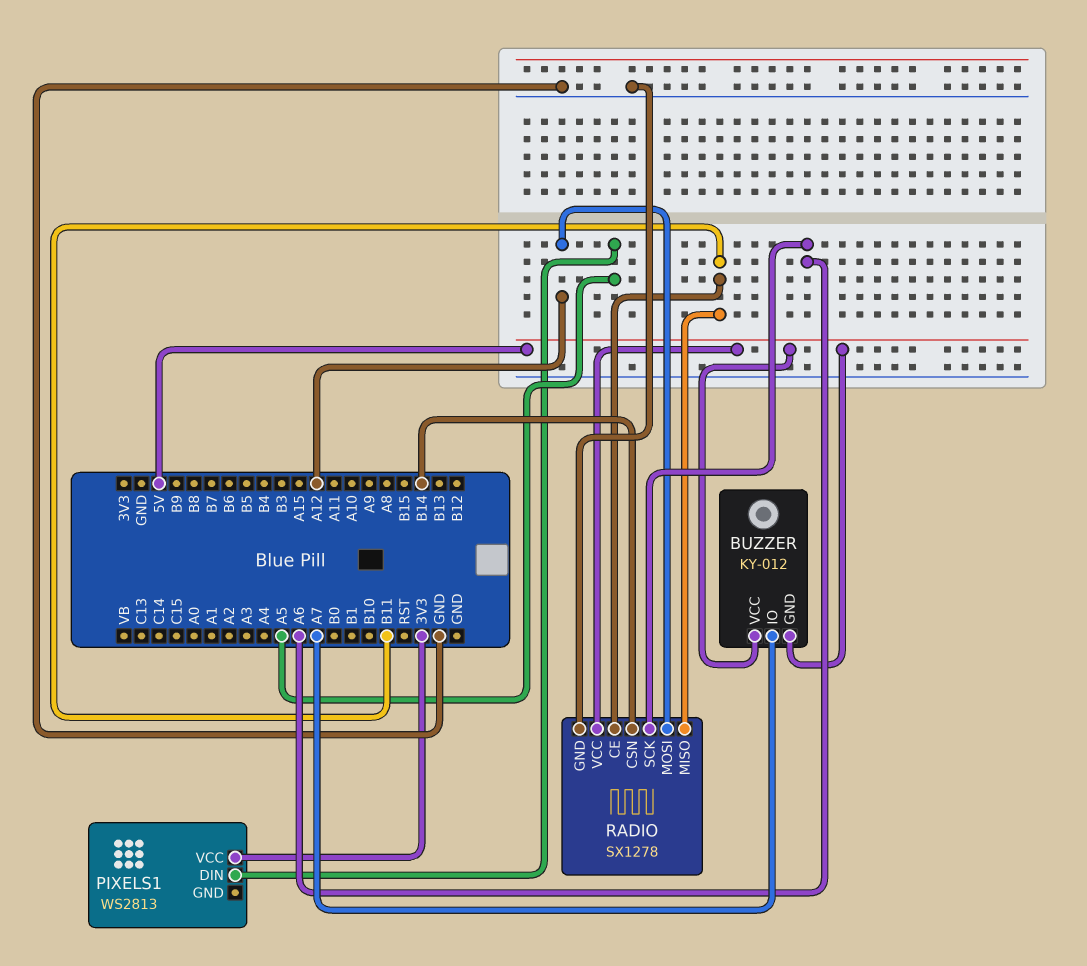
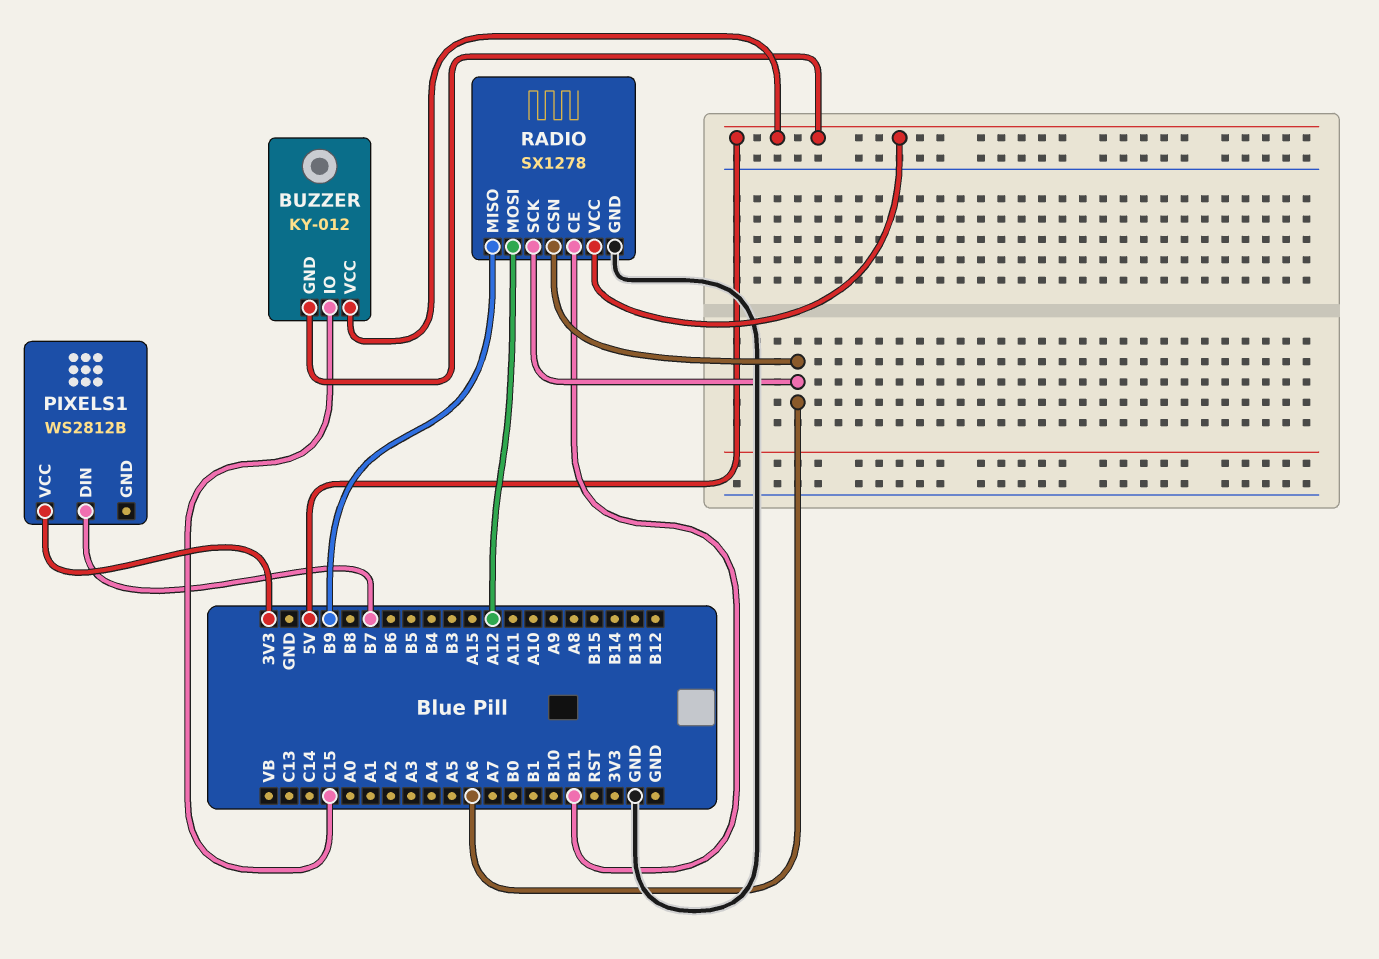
BUZZER pin IO: A7 -> C15
PIXELS1: WS2813 -> WS2812B
PIXELS1 pin DIN: A5 -> B7
RADIO pin CSN: B14 -> A6
RADIO pin MISO: B11 -> B9

